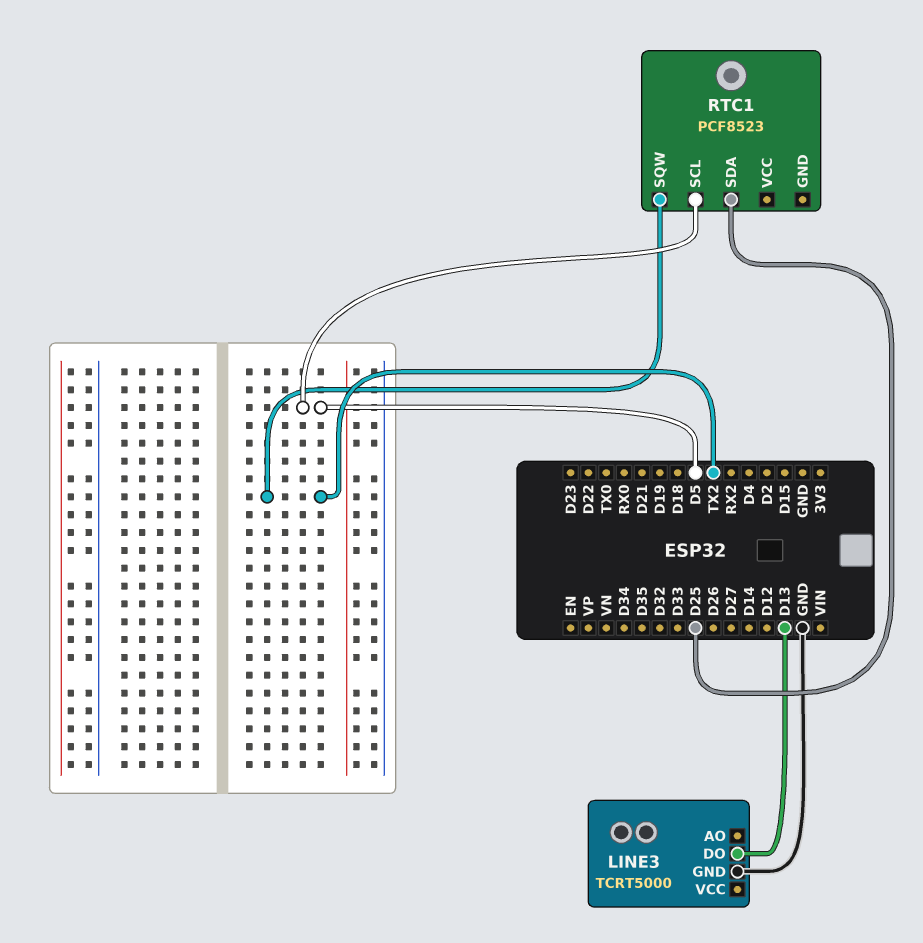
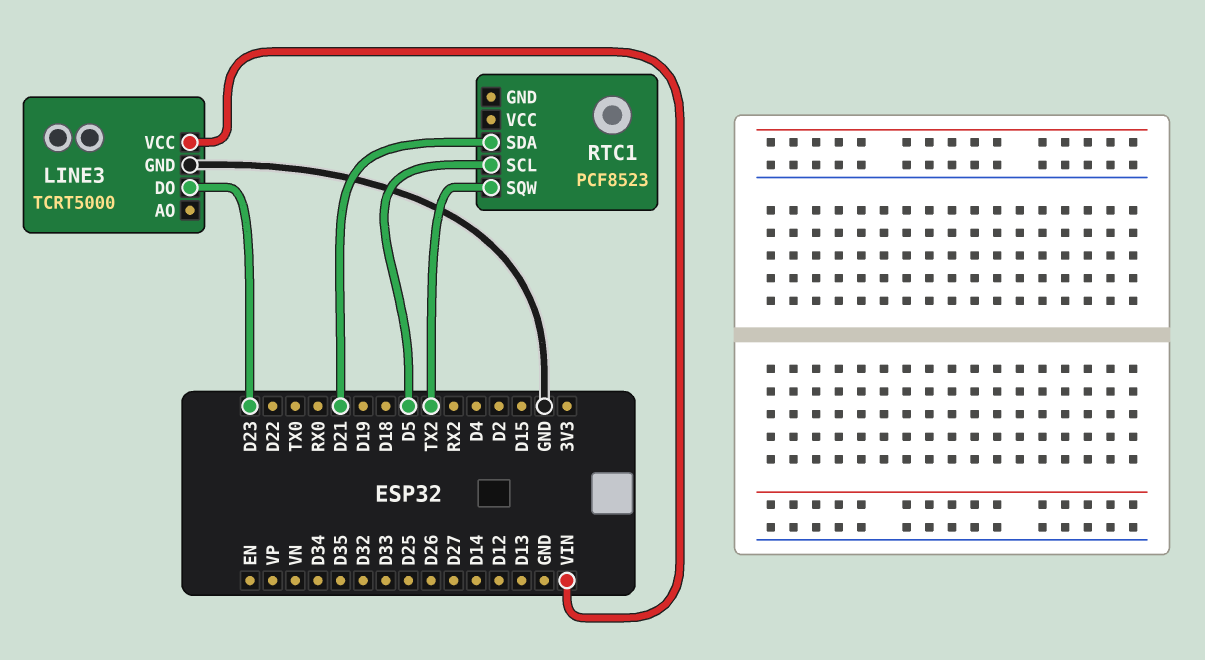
LINE3 pin DO: D13 -> D23
LINE3 pin VCC: none -> VIN
RTC1 pin SDA: D25 -> D21

